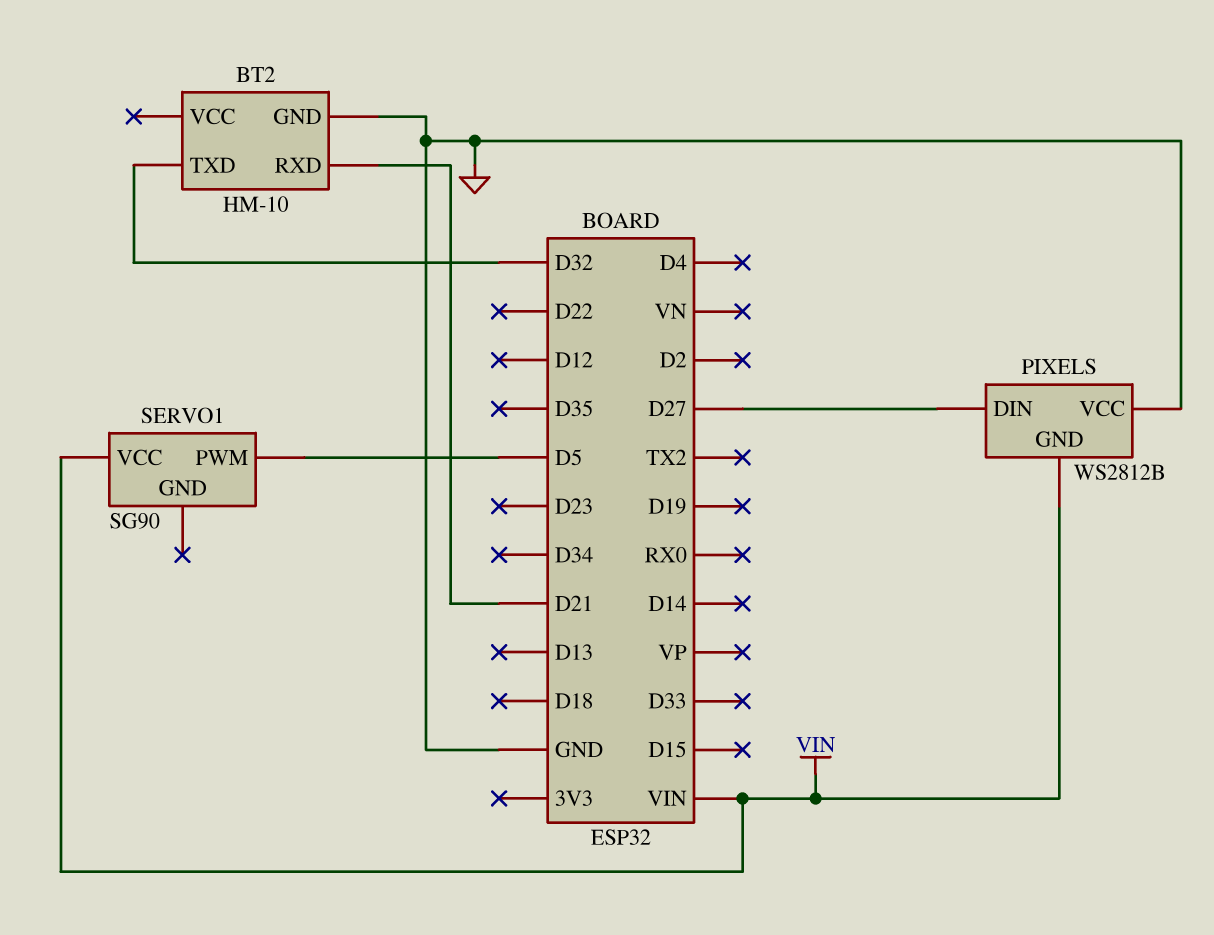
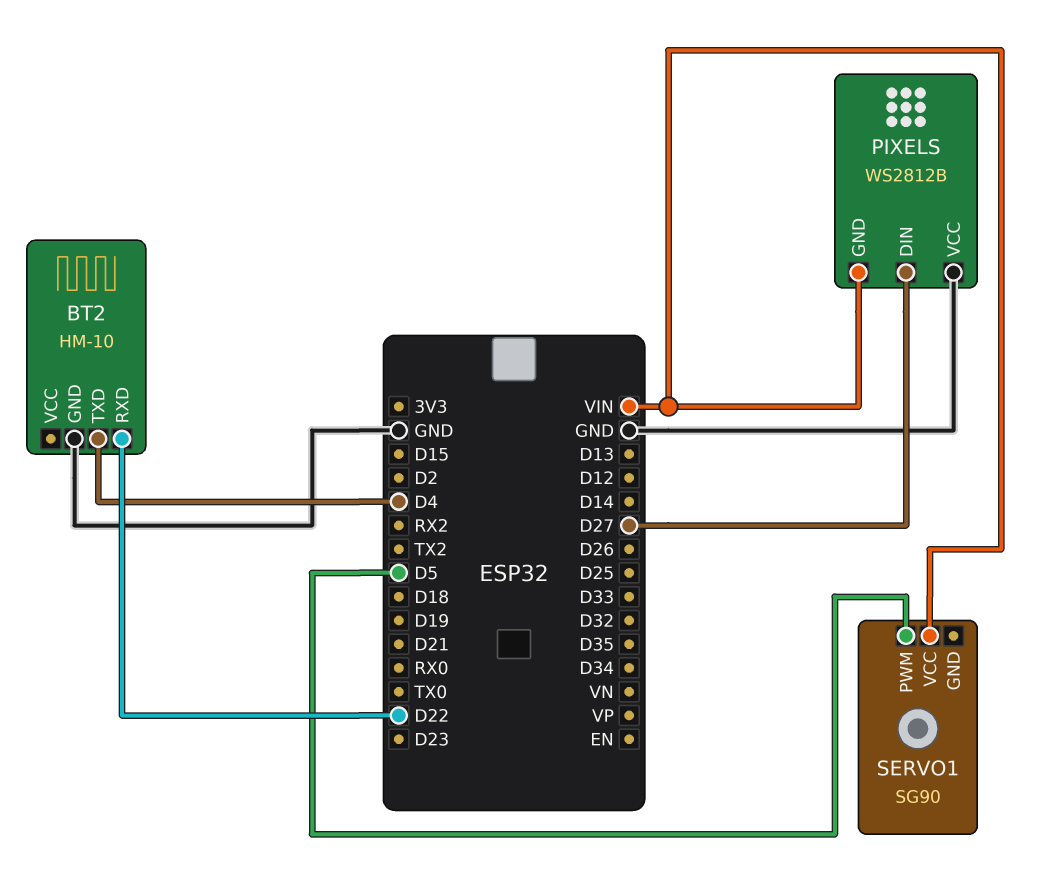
BT2 pin RXD: D21 -> D22
BT2 pin TXD: D32 -> D4

